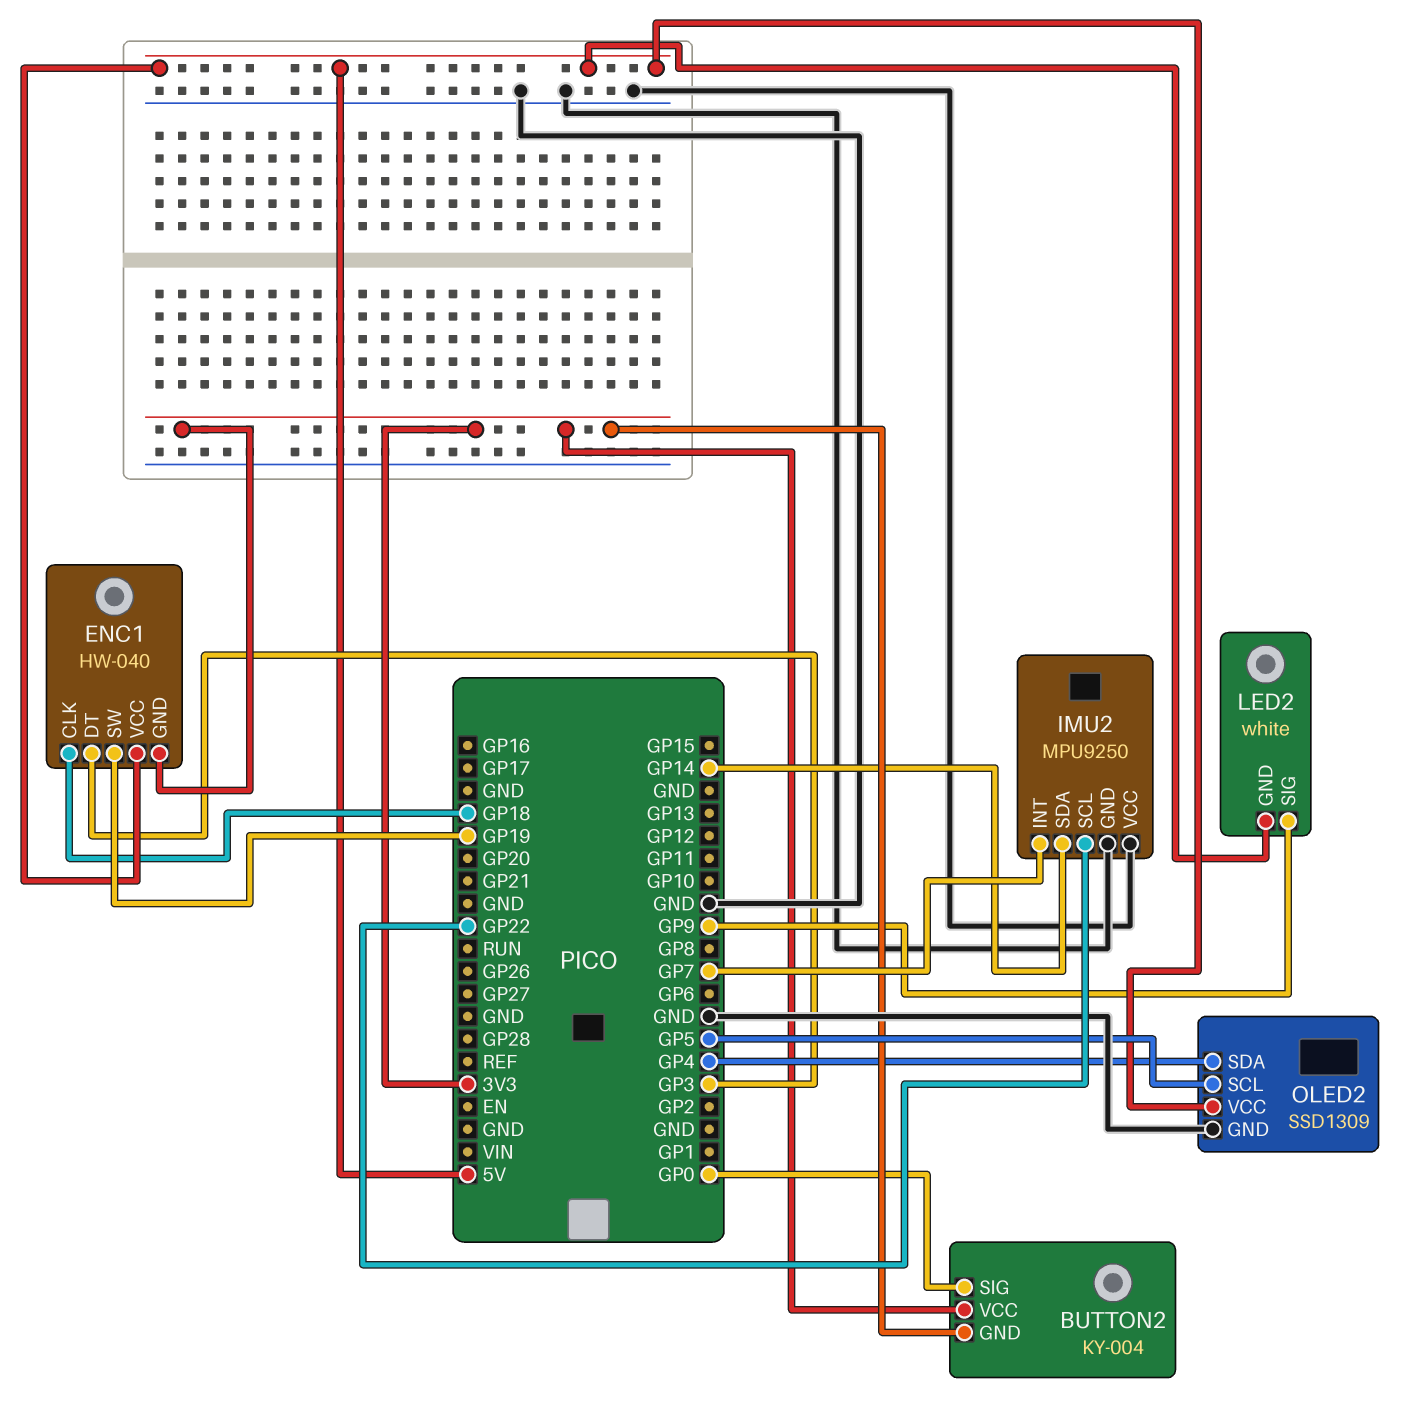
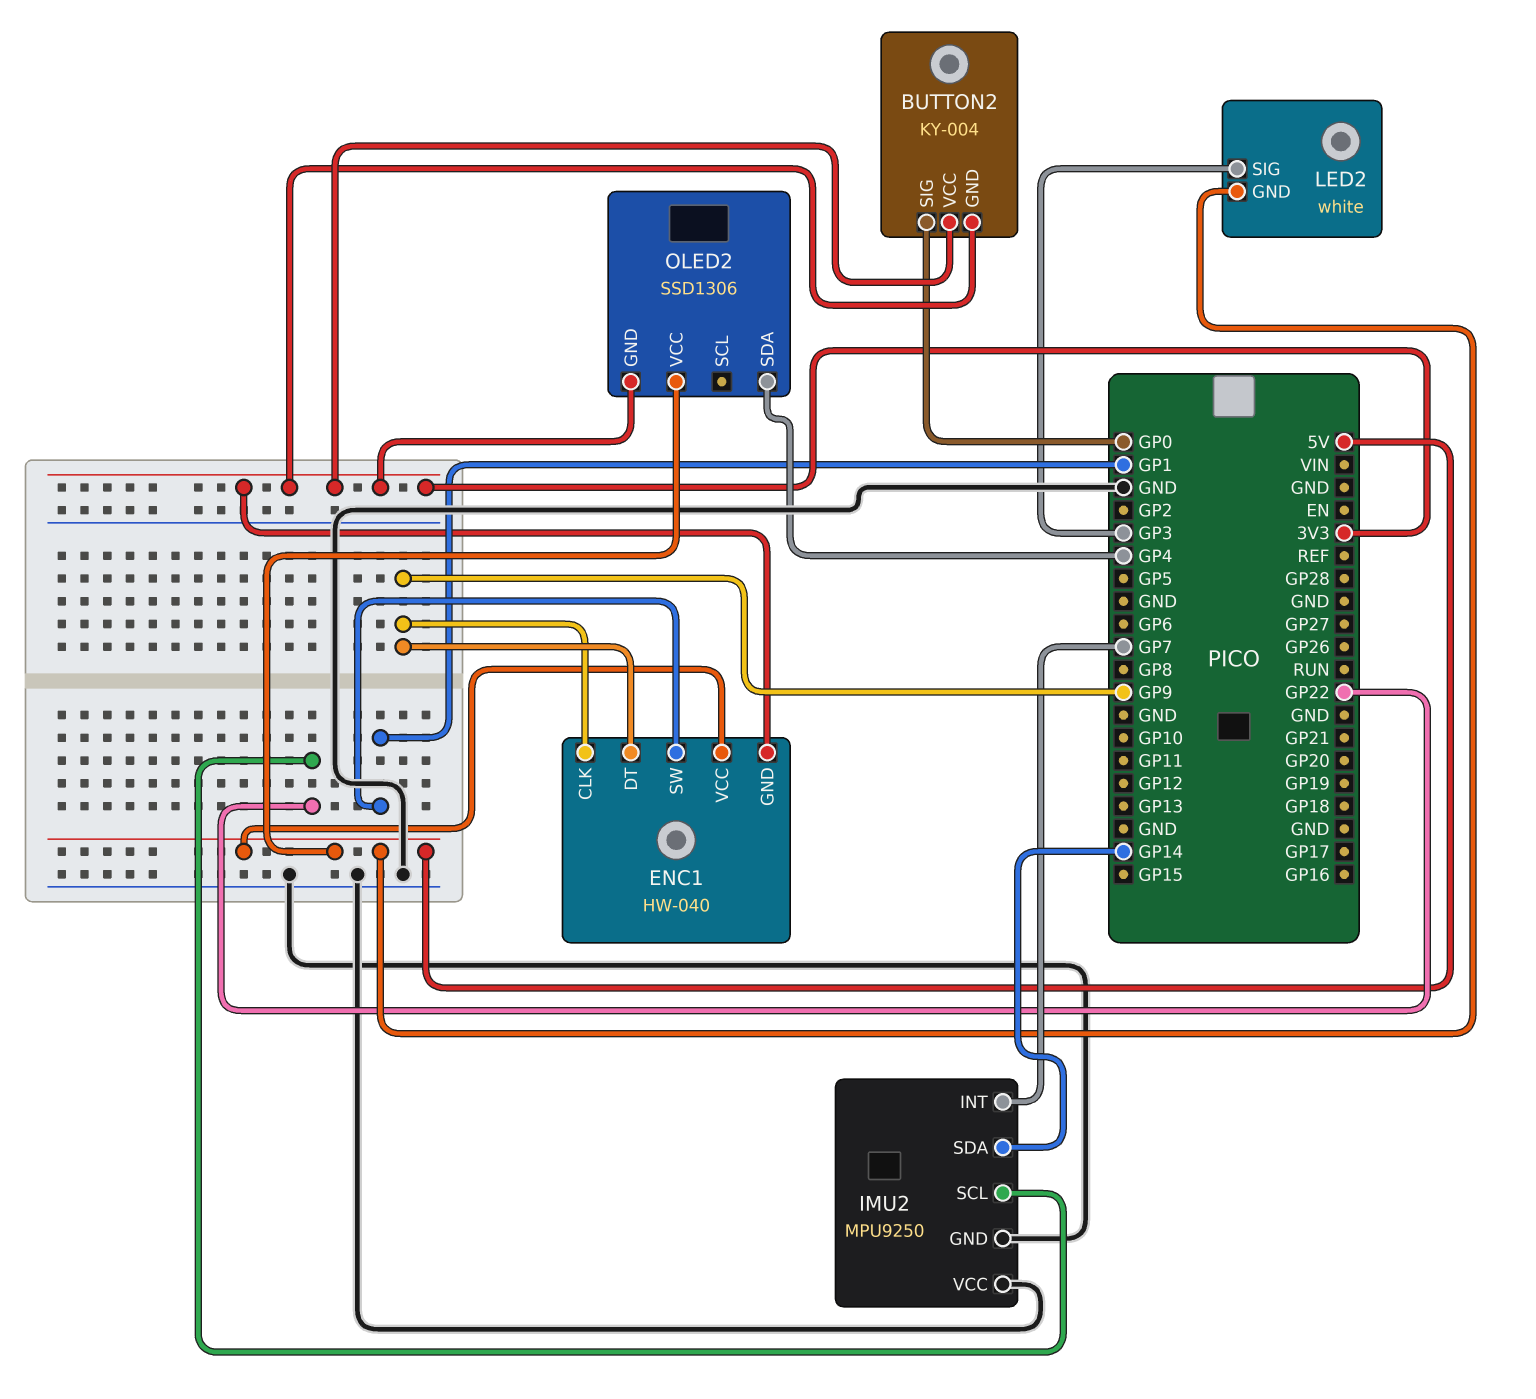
ENC1 pin CLK: GP18 -> GP9
ENC1 pin DT: GP3 -> GP9
ENC1 pin SW: GP19 -> GP1
LED2 pin SIG: GP9 -> GP3
OLED2: SSD1309 -> SSD1306
OLED2 pin GND: GND -> 3V3
OLED2 pin SCL: GP5 -> none

